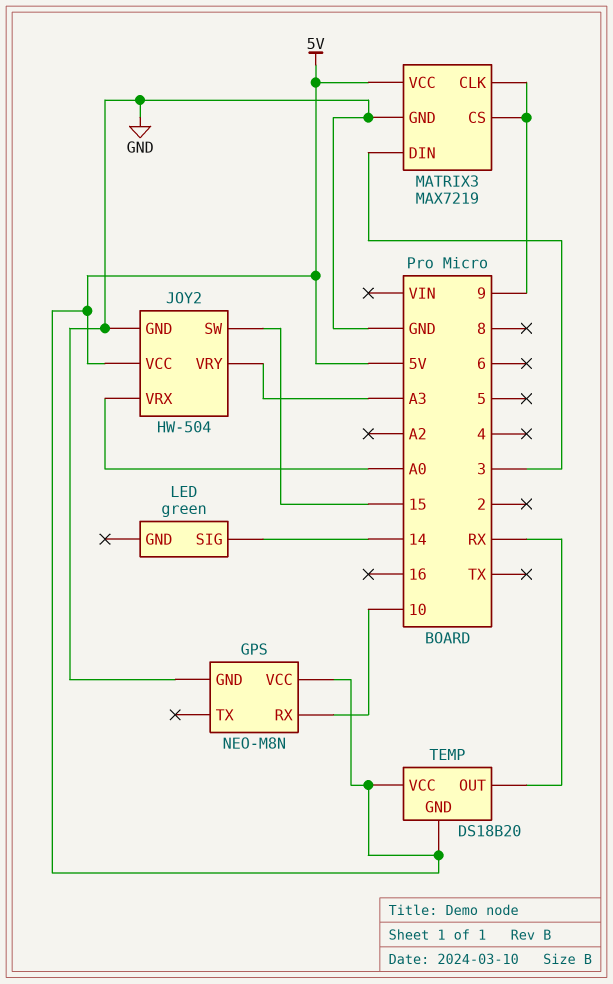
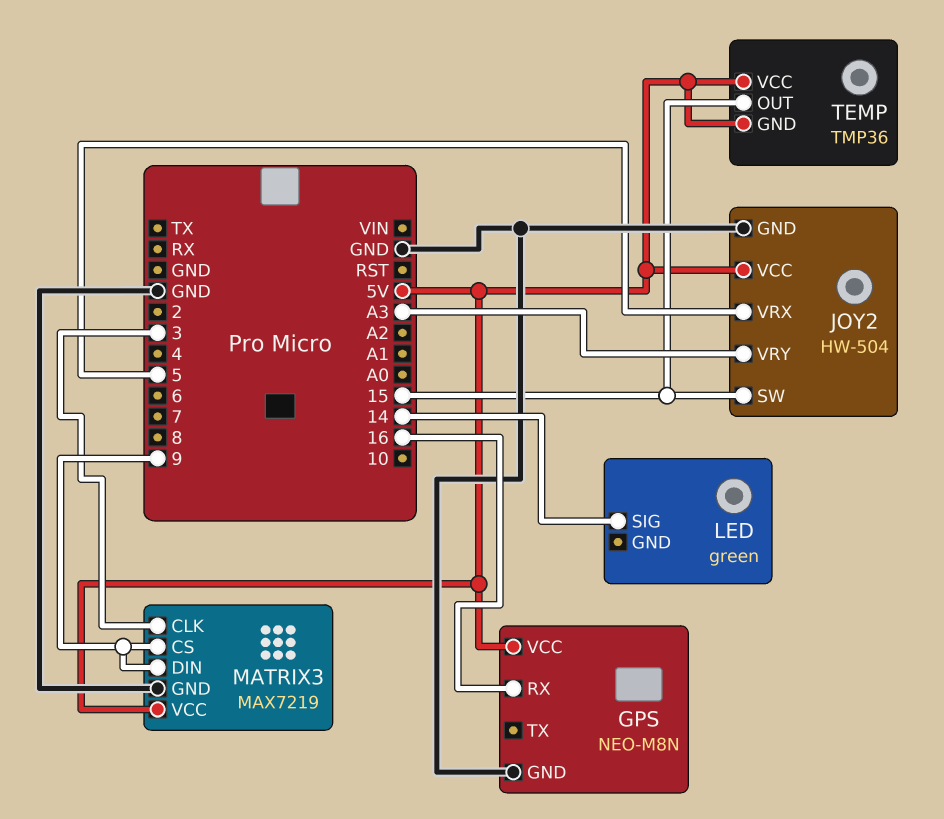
GPS pin RX: 10 -> 16
JOY2 pin VRX: A0 -> 5
MATRIX3 pin CLK: 9 -> 3
MATRIX3 pin DIN: 3 -> 9
TEMP: DS18B20 -> TMP36
TEMP pin OUT: RX -> 15

